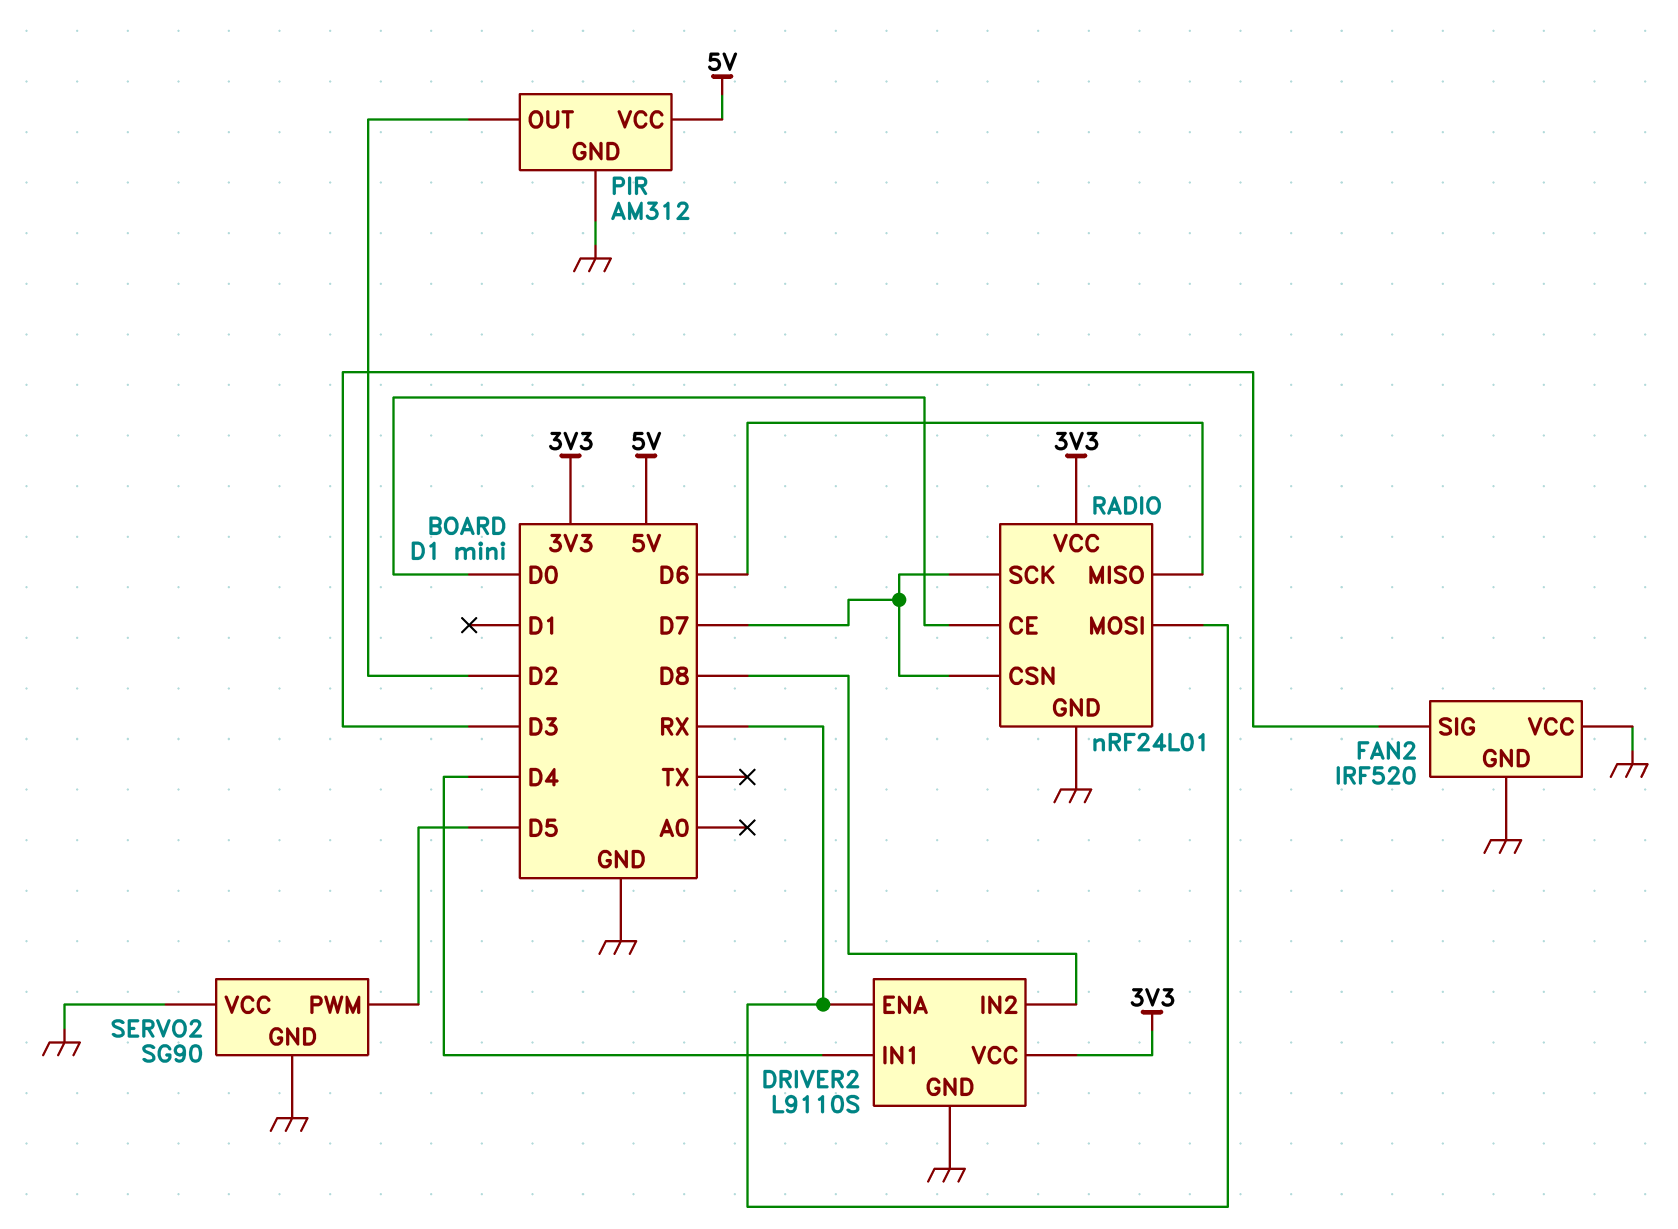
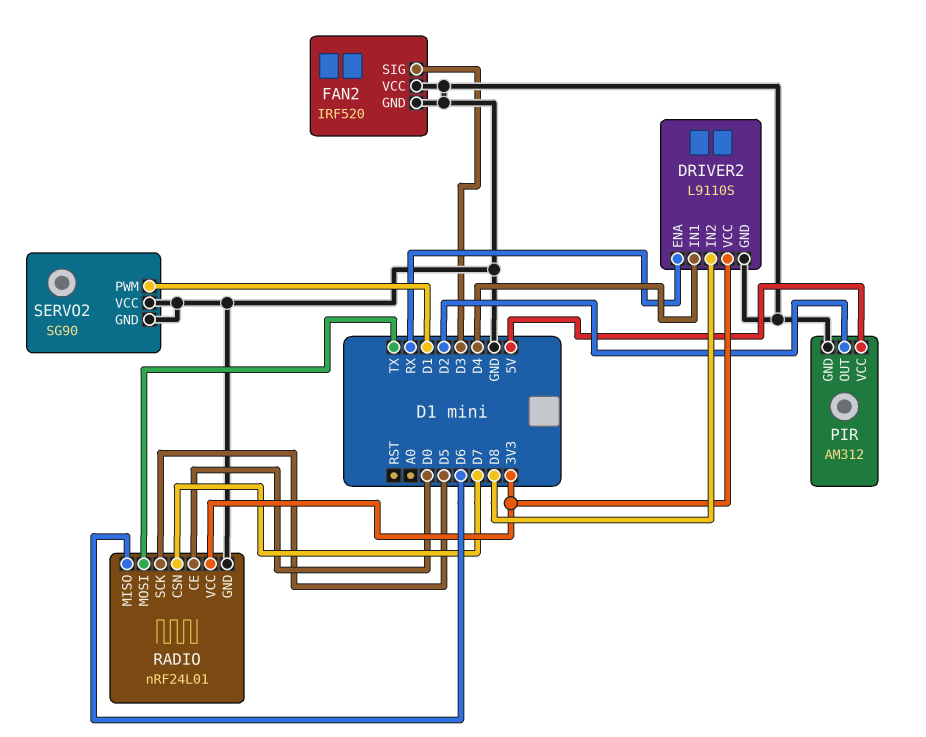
RADIO pin MOSI: RX -> TX
RADIO pin SCK: D7 -> D5
SERVO2 pin PWM: D5 -> D1

